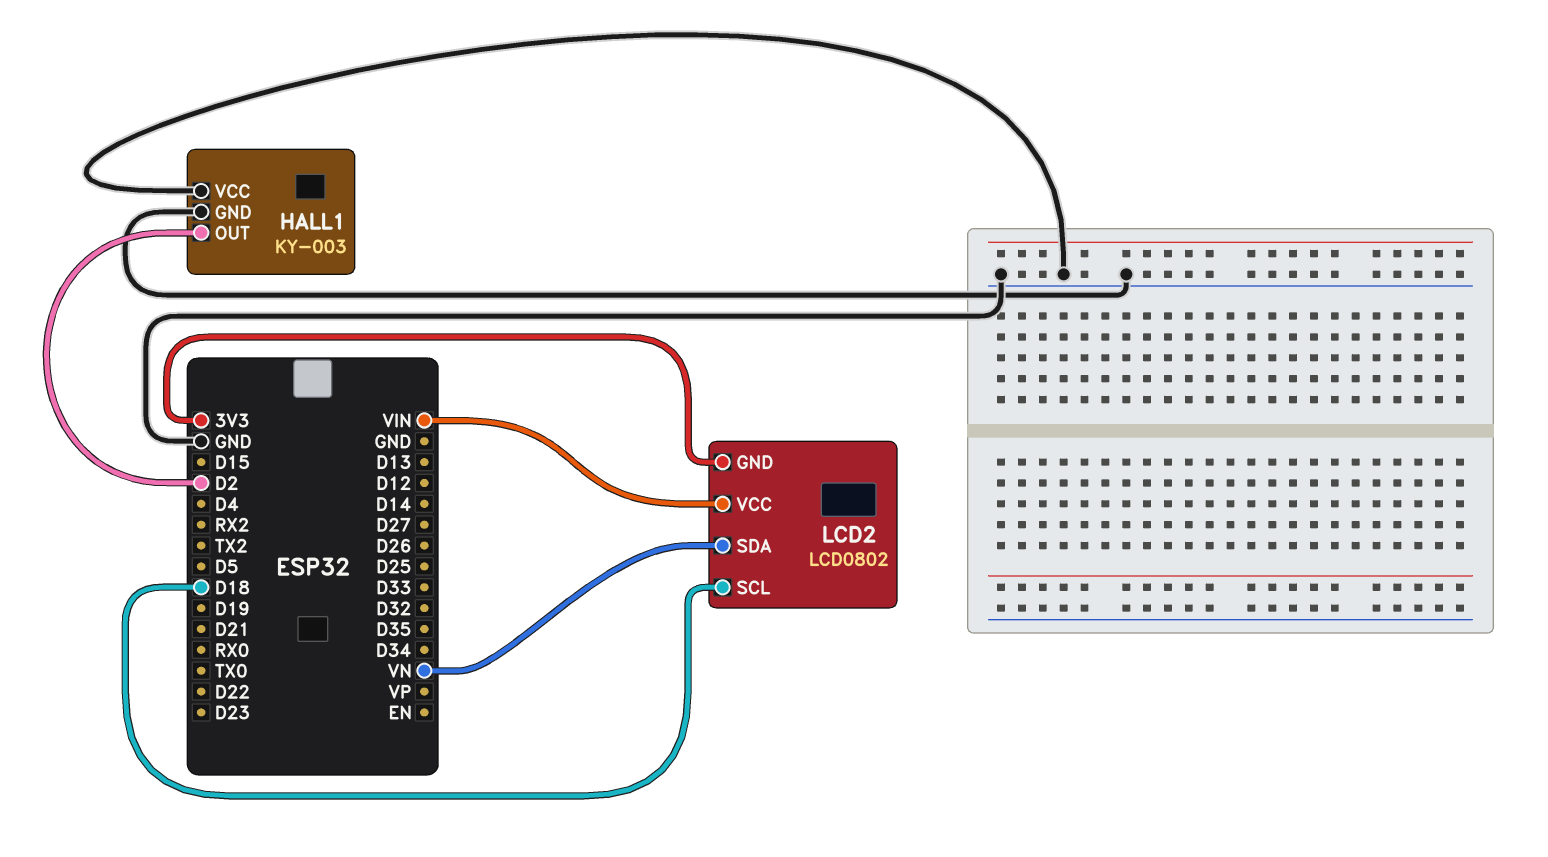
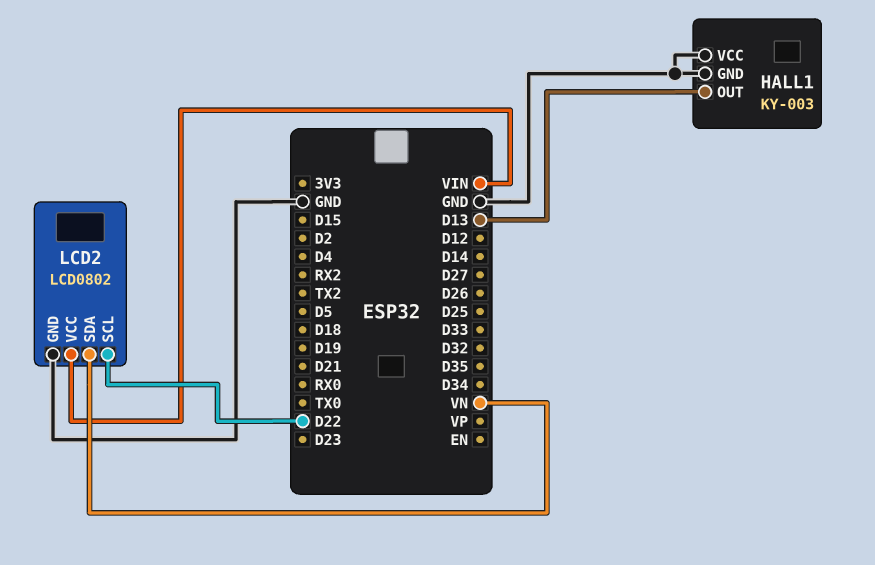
HALL1 pin OUT: D2 -> D13
LCD2 pin GND: 3V3 -> GND
LCD2 pin SCL: D18 -> D22

